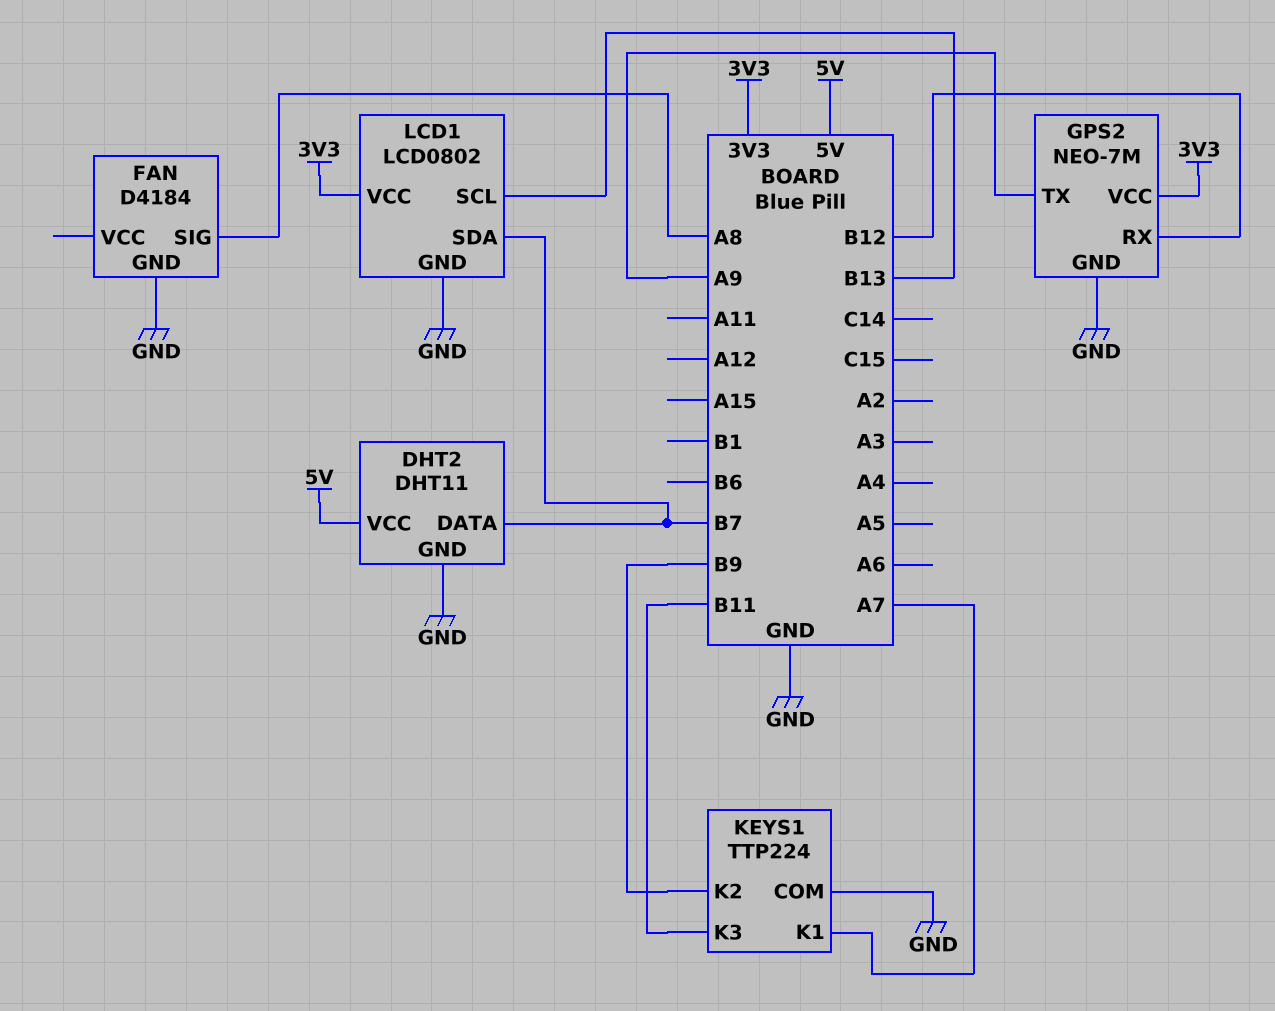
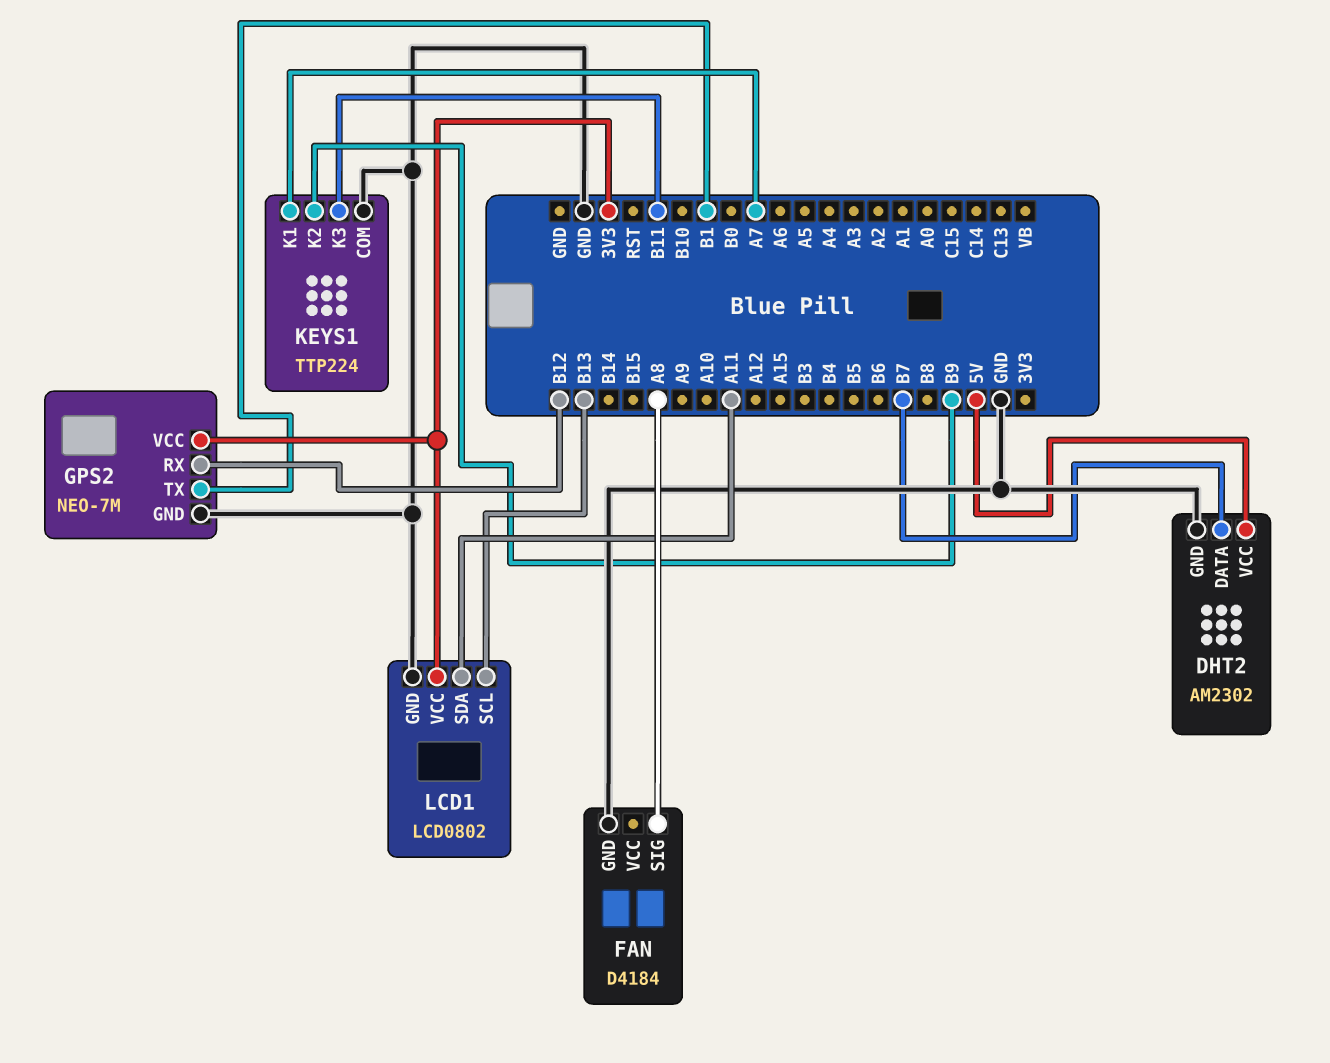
DHT2: DHT11 -> AM2302
GPS2 pin TX: A9 -> B1
LCD1 pin SDA: B7 -> A11

